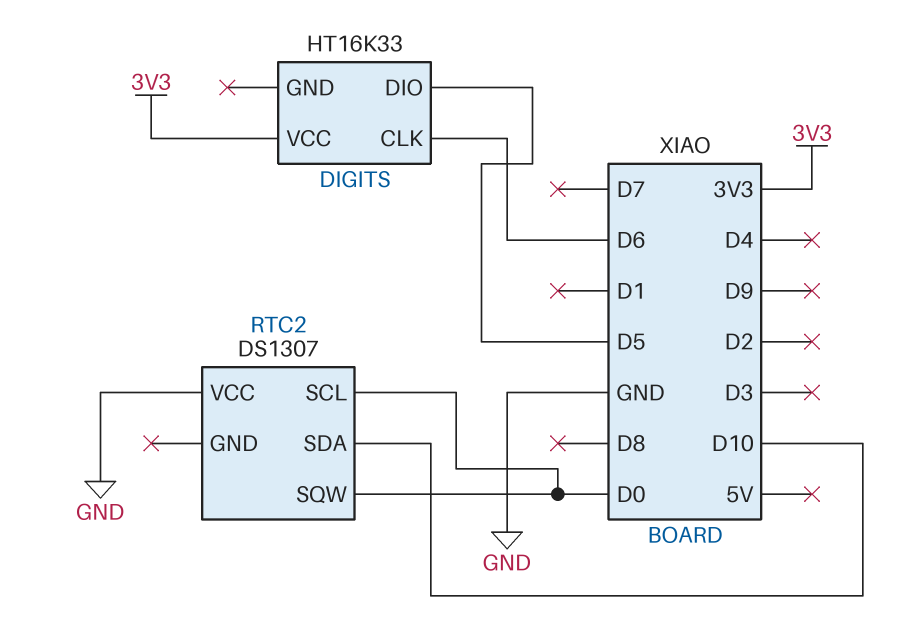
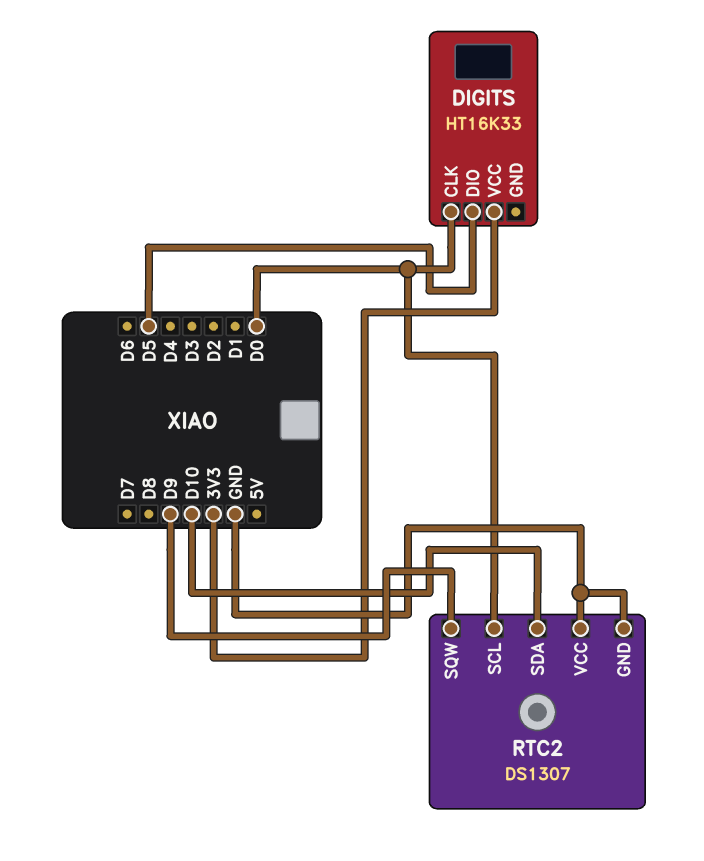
DIGITS pin CLK: D6 -> D0
RTC2 pin GND: none -> GND
RTC2 pin SQW: D0 -> D9

